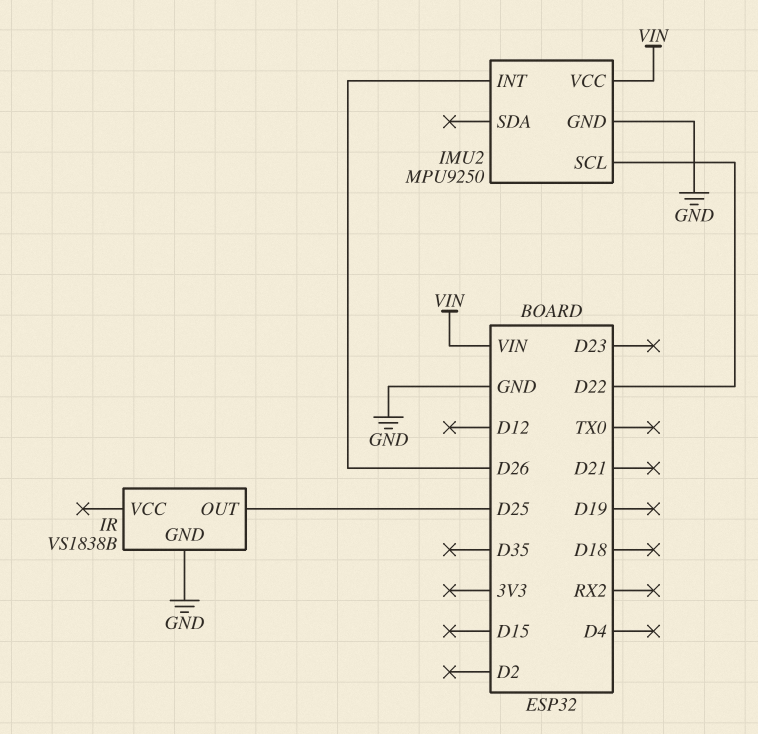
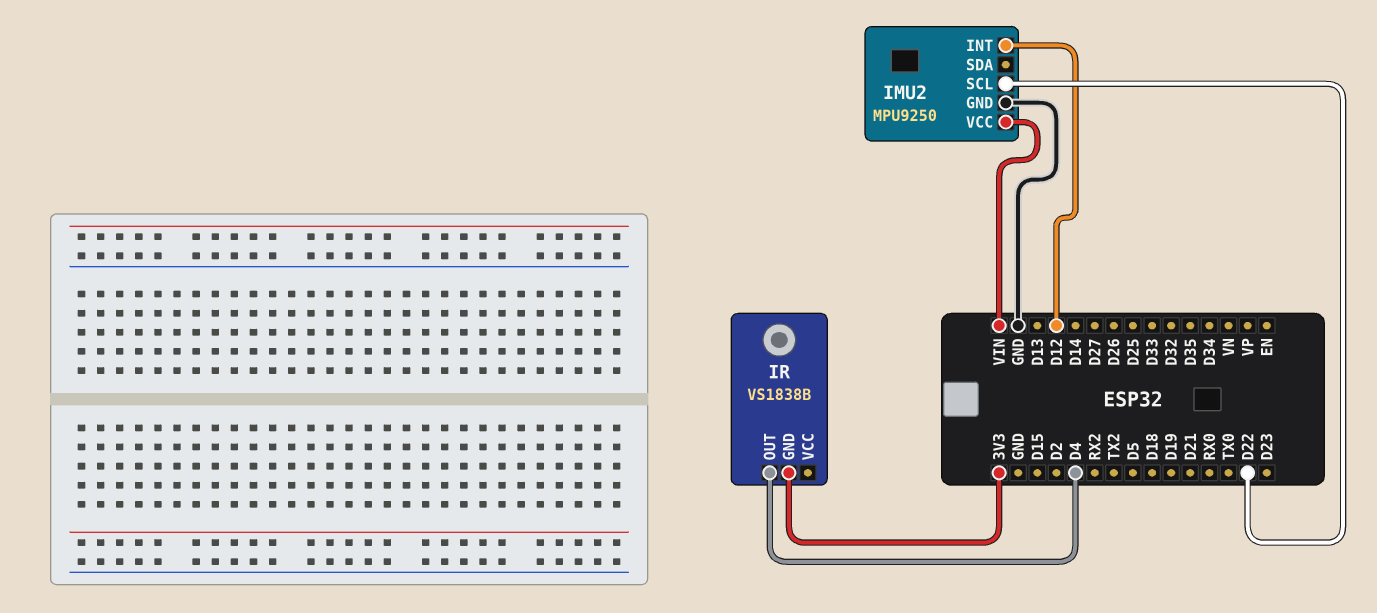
IMU2 pin INT: D26 -> D12
IR pin GND: GND -> 3V3
IR pin OUT: D25 -> D4

